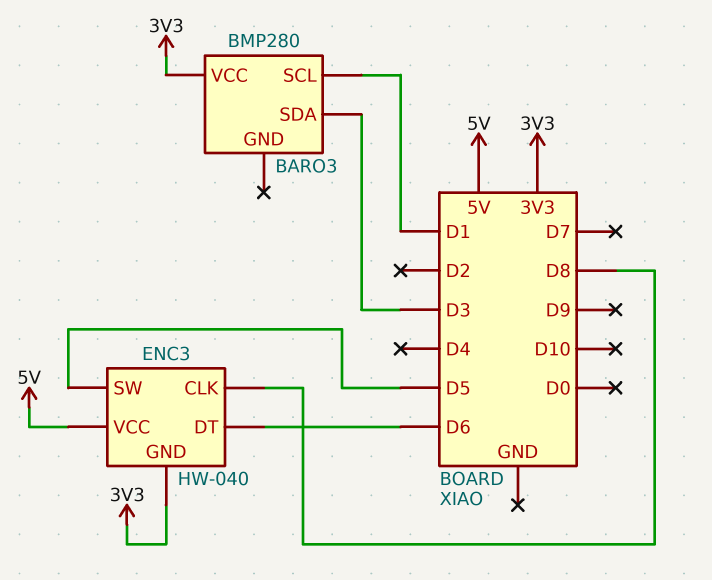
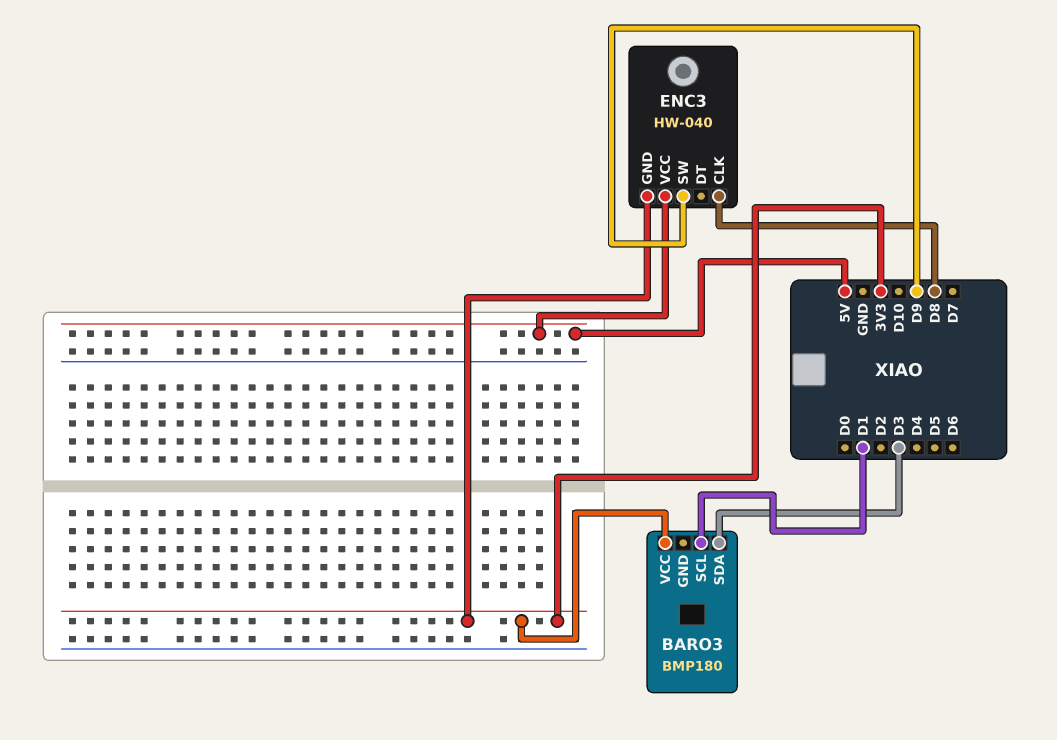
BARO3: BMP280 -> BMP180
ENC3 pin DT: D6 -> none
ENC3 pin SW: D5 -> D9

